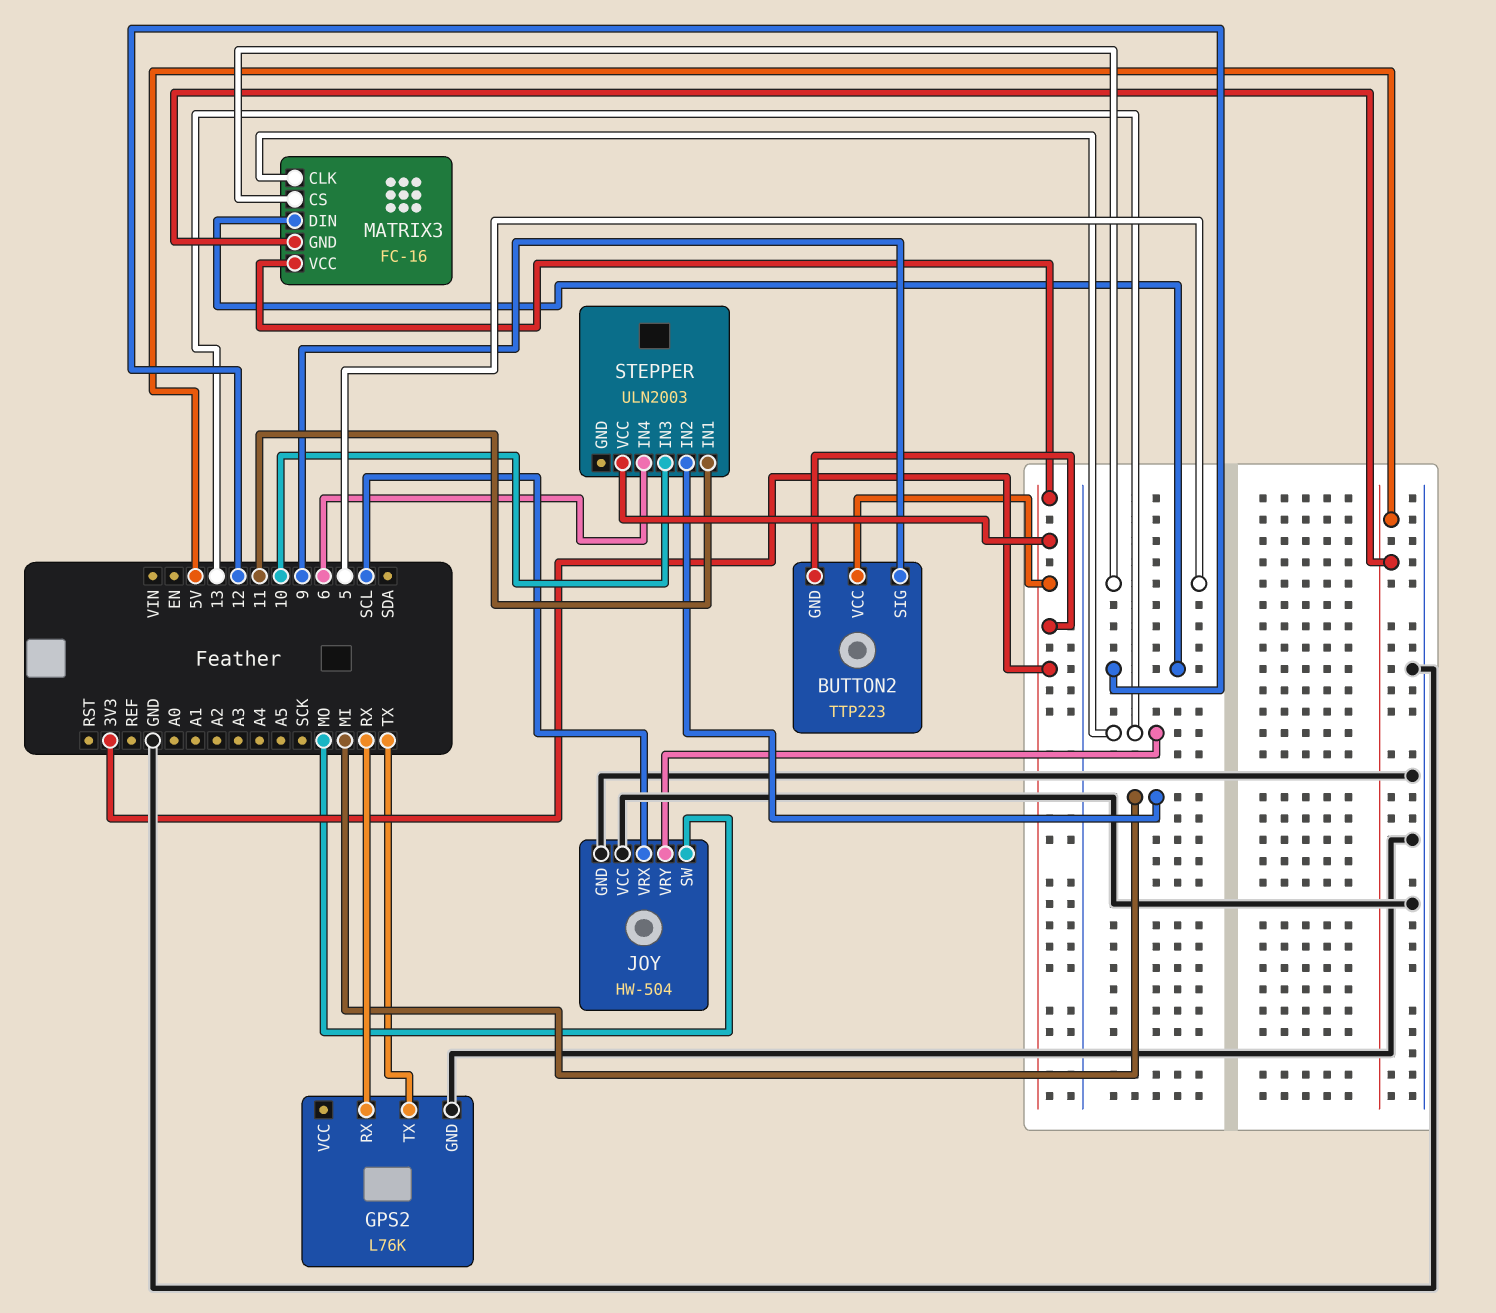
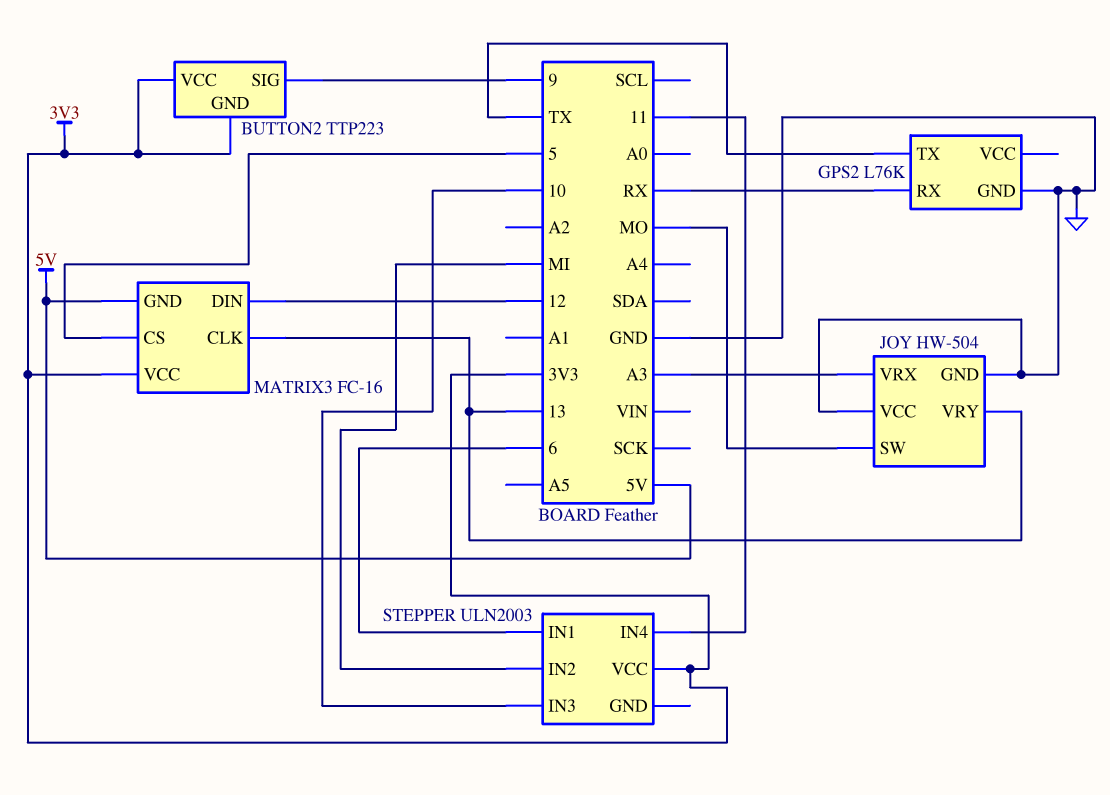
JOY pin VRX: SCL -> A3
STEPPER pin IN1: 11 -> 6
STEPPER pin IN4: 6 -> 11

